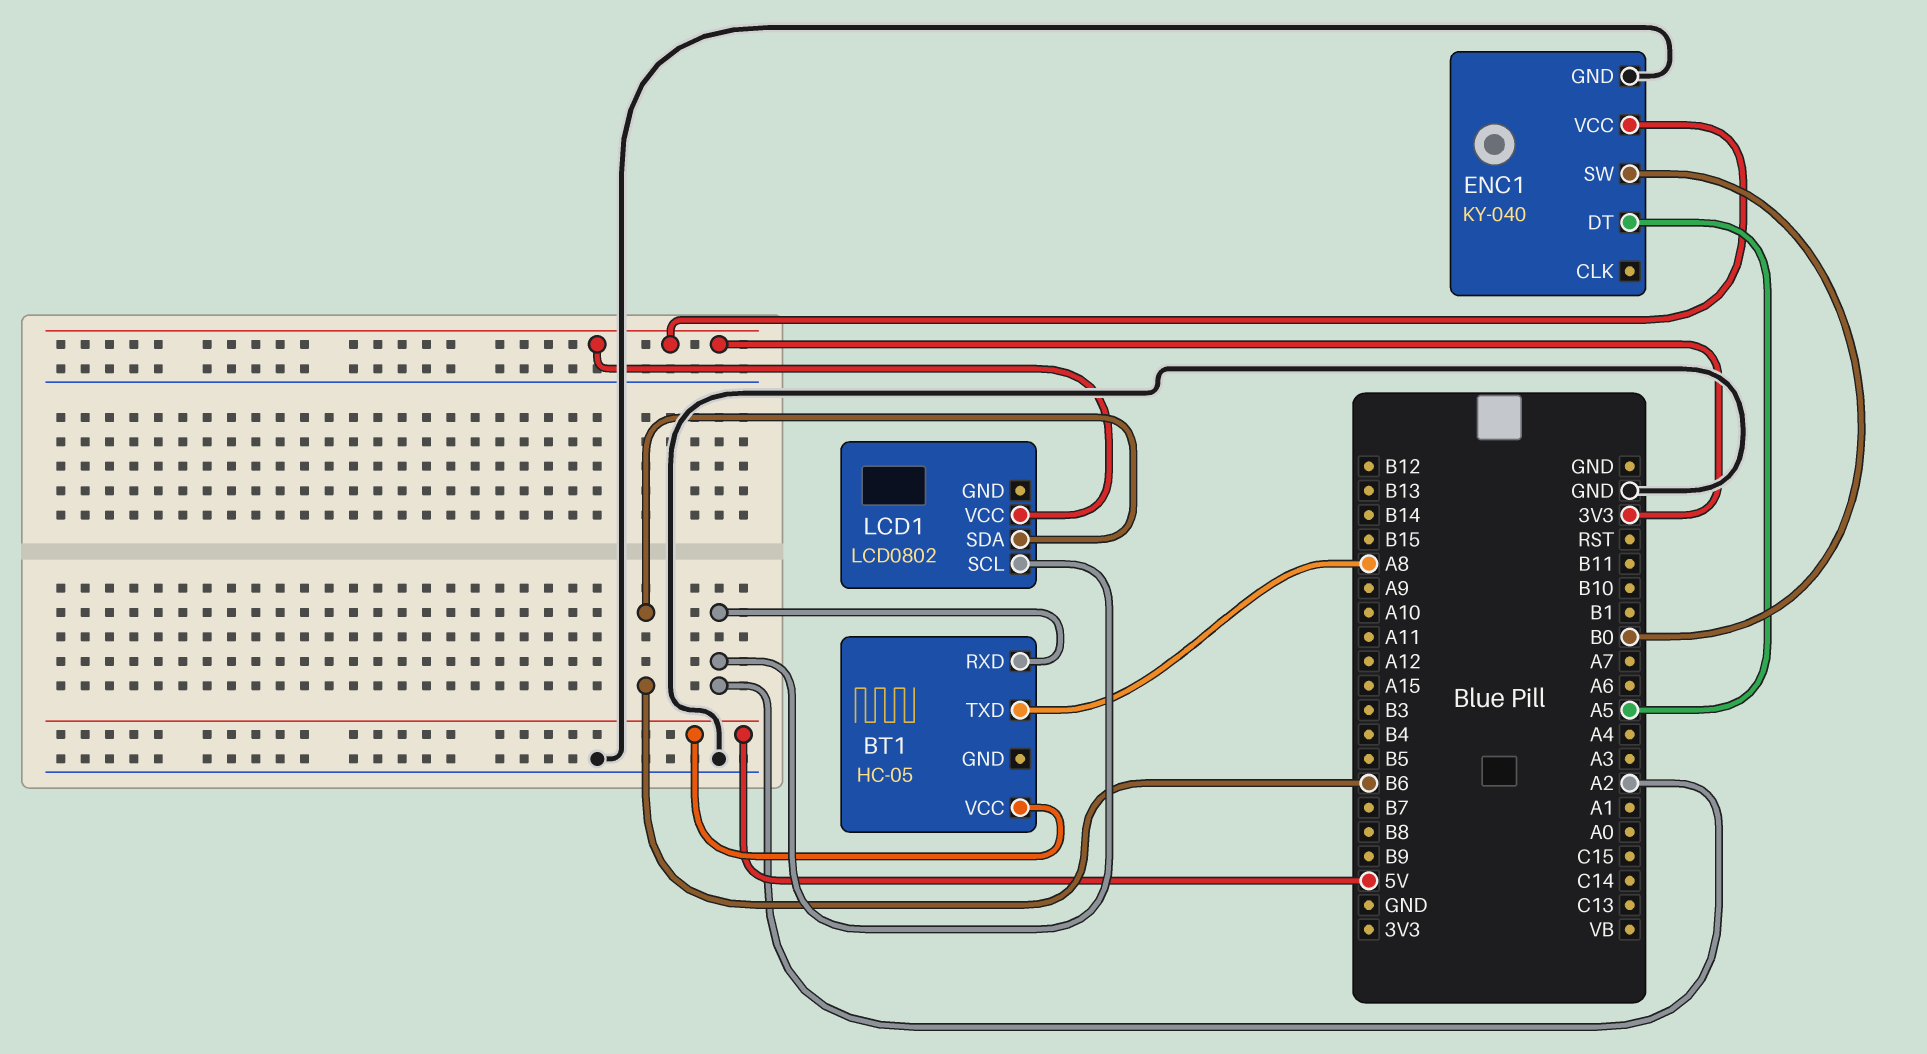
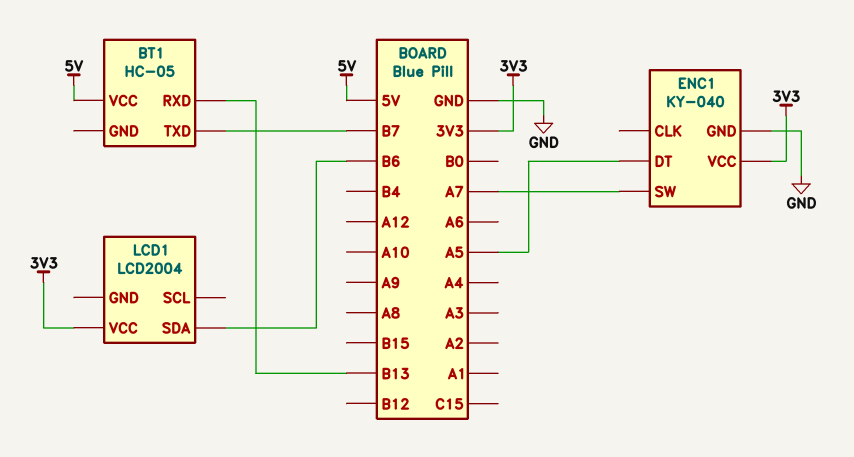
BT1 pin RXD: A2 -> B13
BT1 pin TXD: A8 -> B7
ENC1 pin SW: B0 -> A7
LCD1: LCD0802 -> LCD2004
LCD1 pin SCL: A2 -> none

